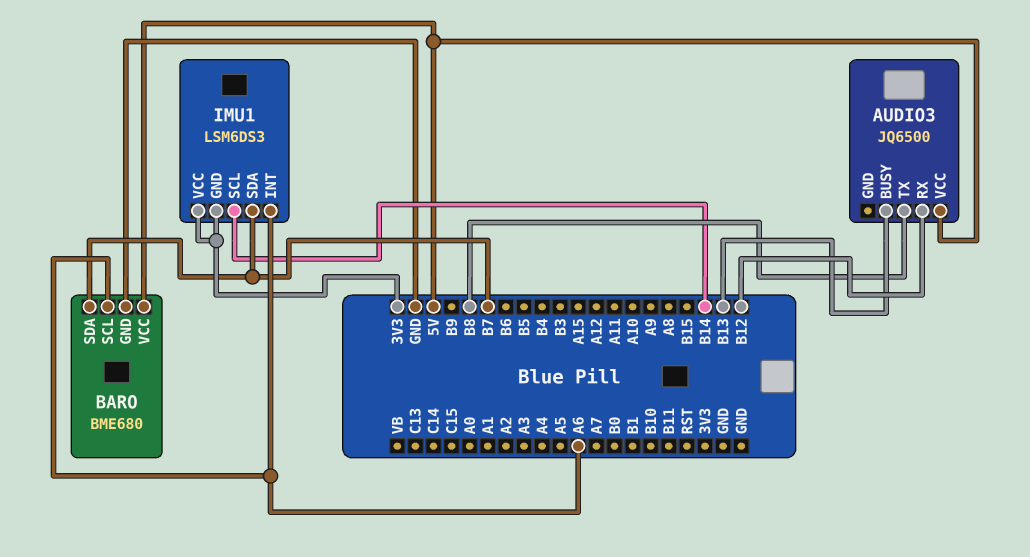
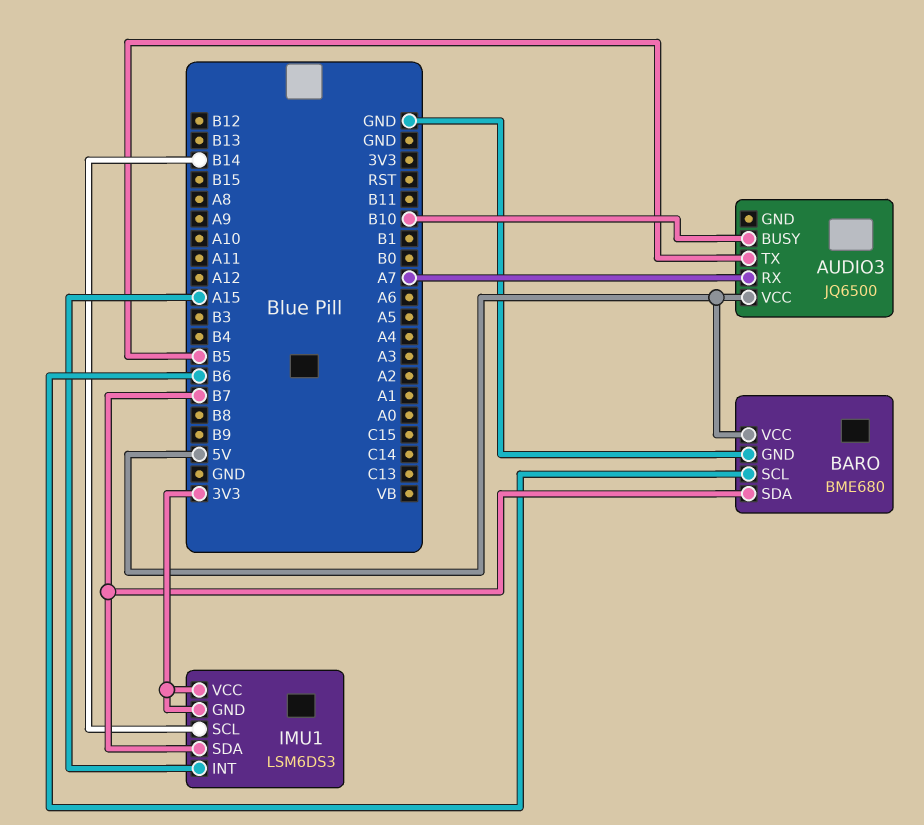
AUDIO3 pin BUSY: B13 -> B10
AUDIO3 pin RX: B12 -> A7
AUDIO3 pin TX: B8 -> B5
BARO pin SCL: A6 -> B6
IMU1 pin INT: A6 -> A15

